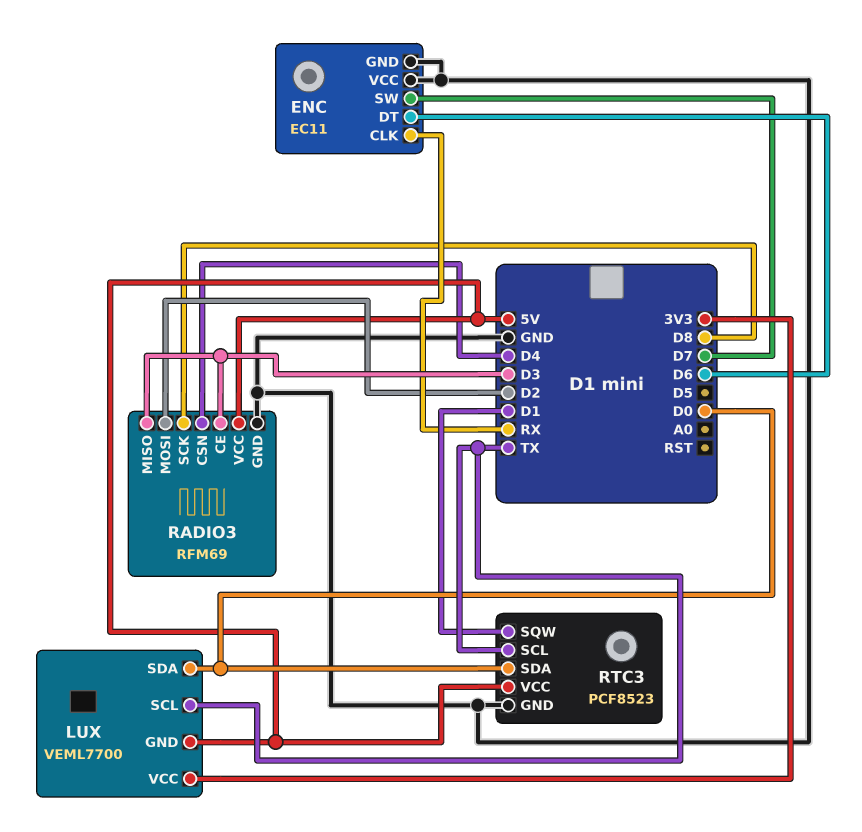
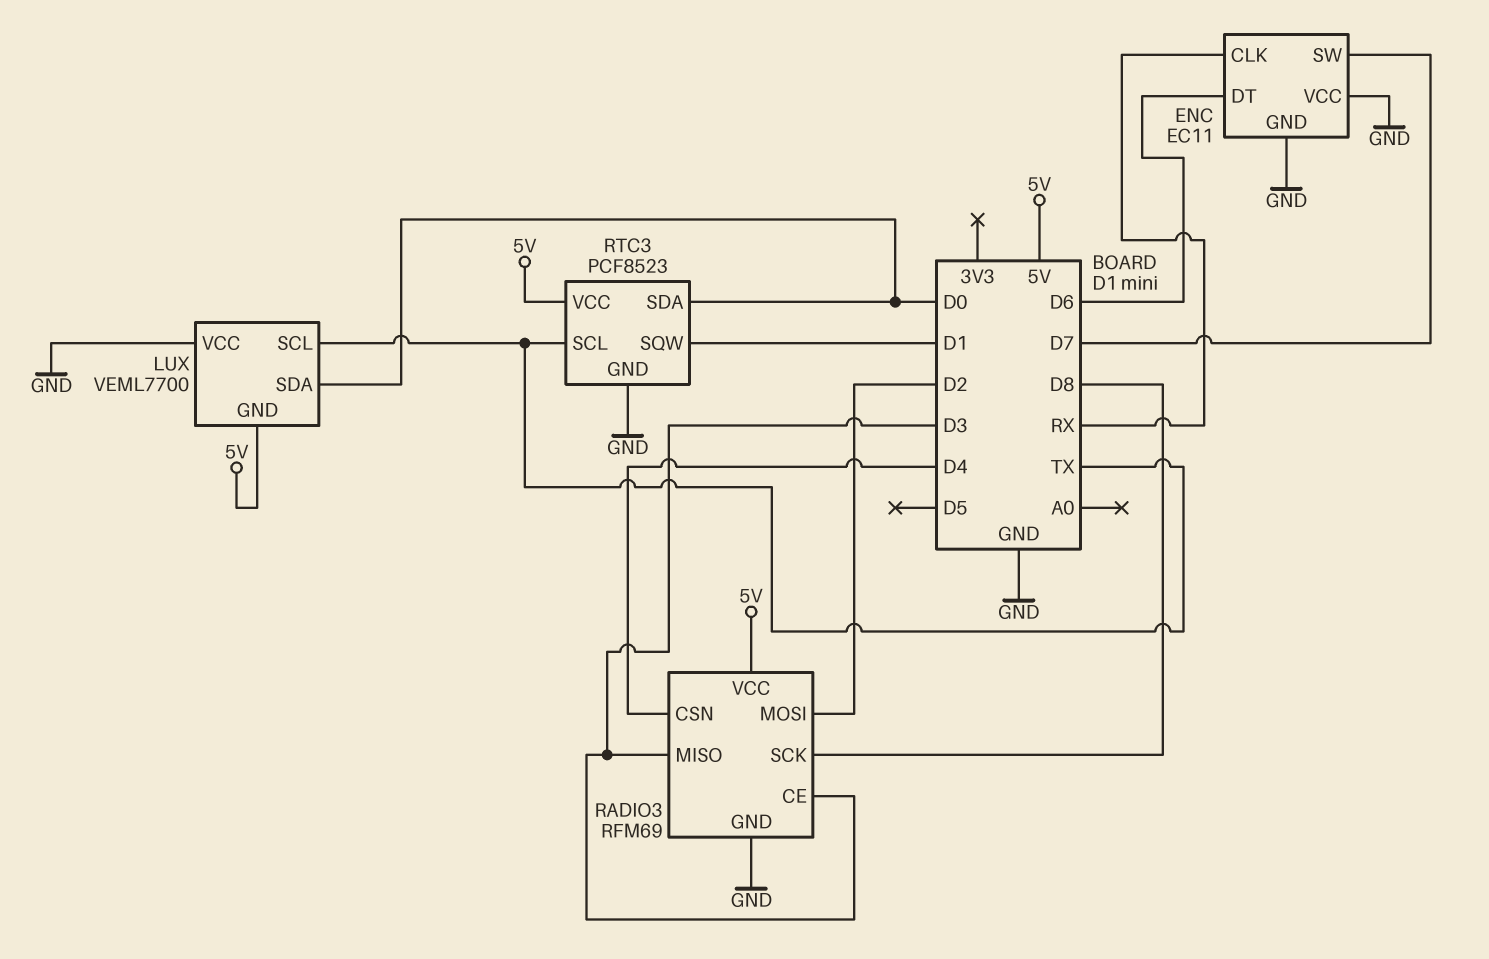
LUX pin VCC: 3V3 -> GND

